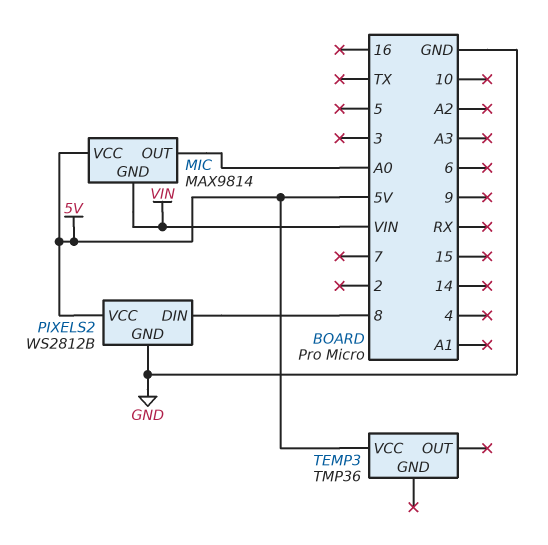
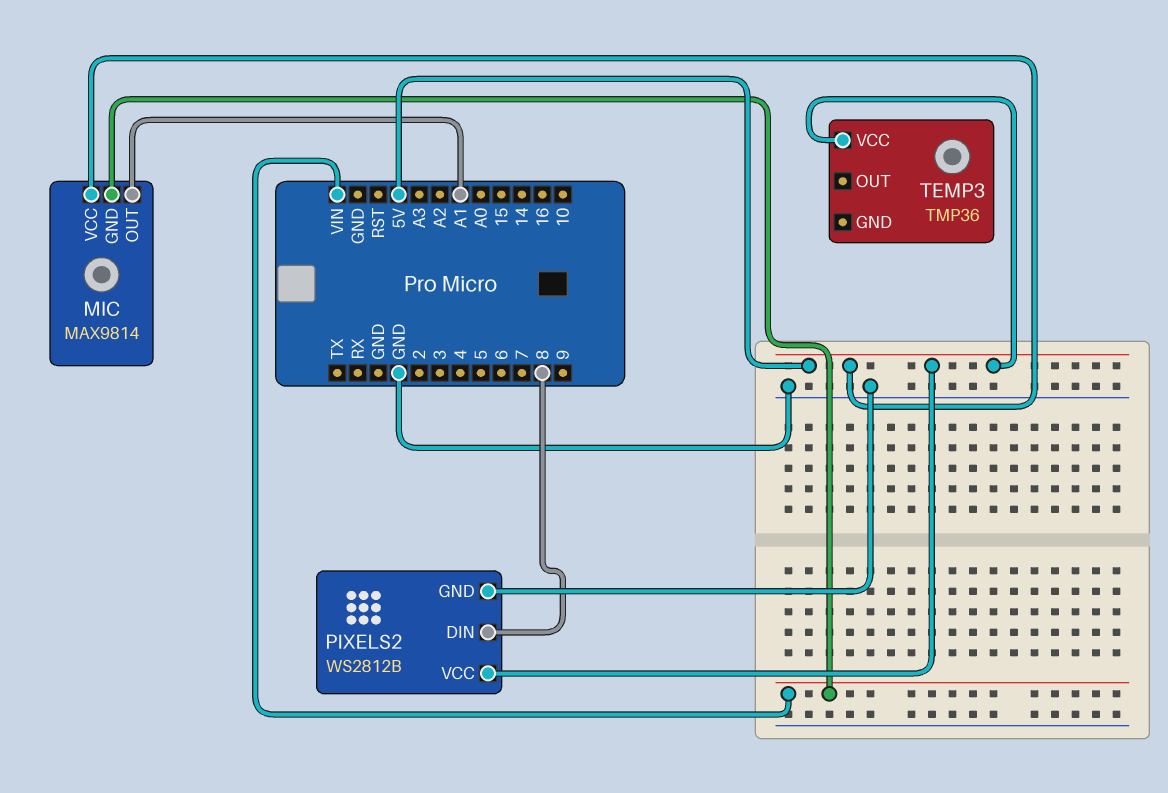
MIC pin OUT: A0 -> A1

